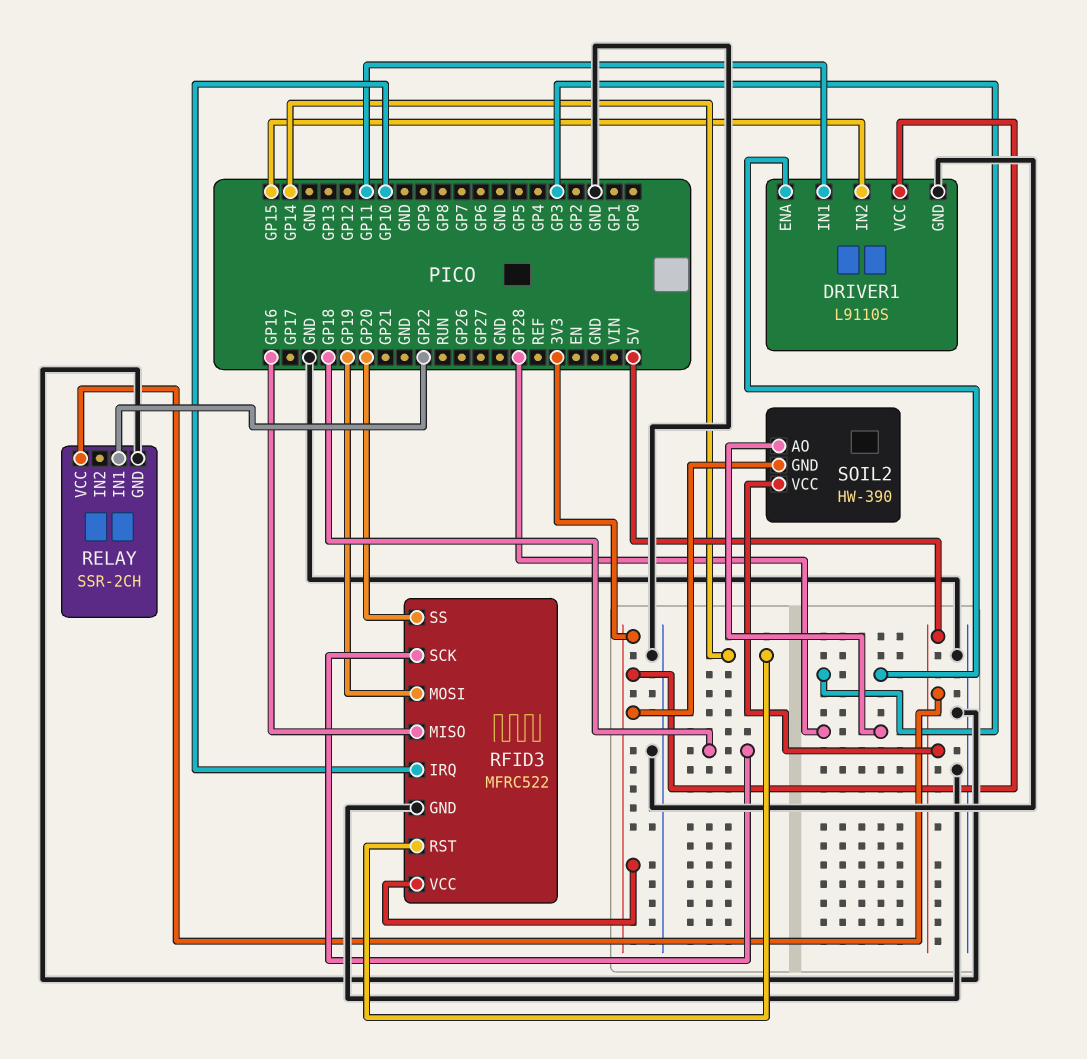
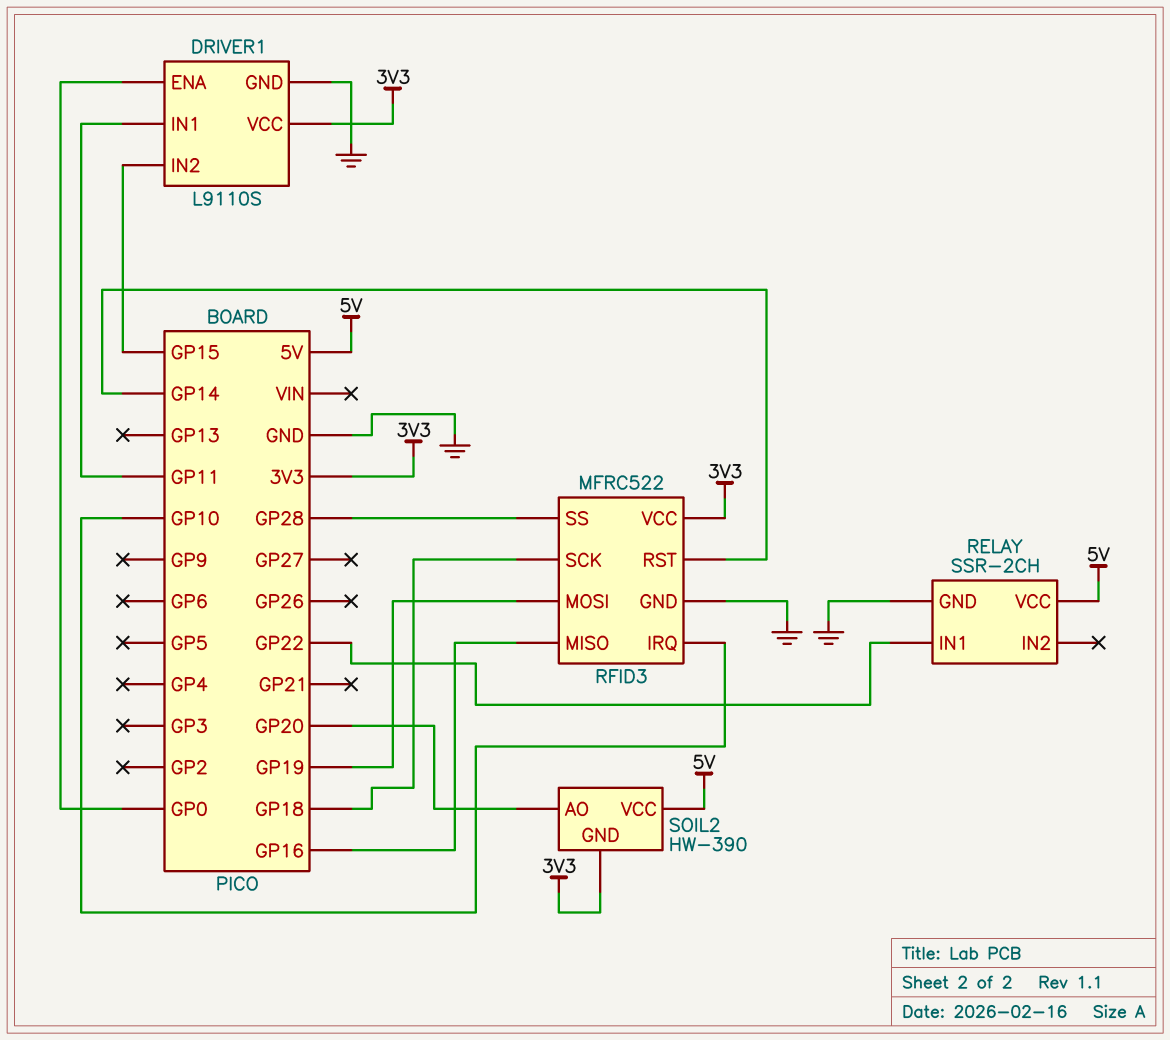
DRIVER1 pin ENA: GP3 -> GP0
RFID3 pin SS: GP20 -> GP28
SOIL2 pin AO: GP28 -> GP20

